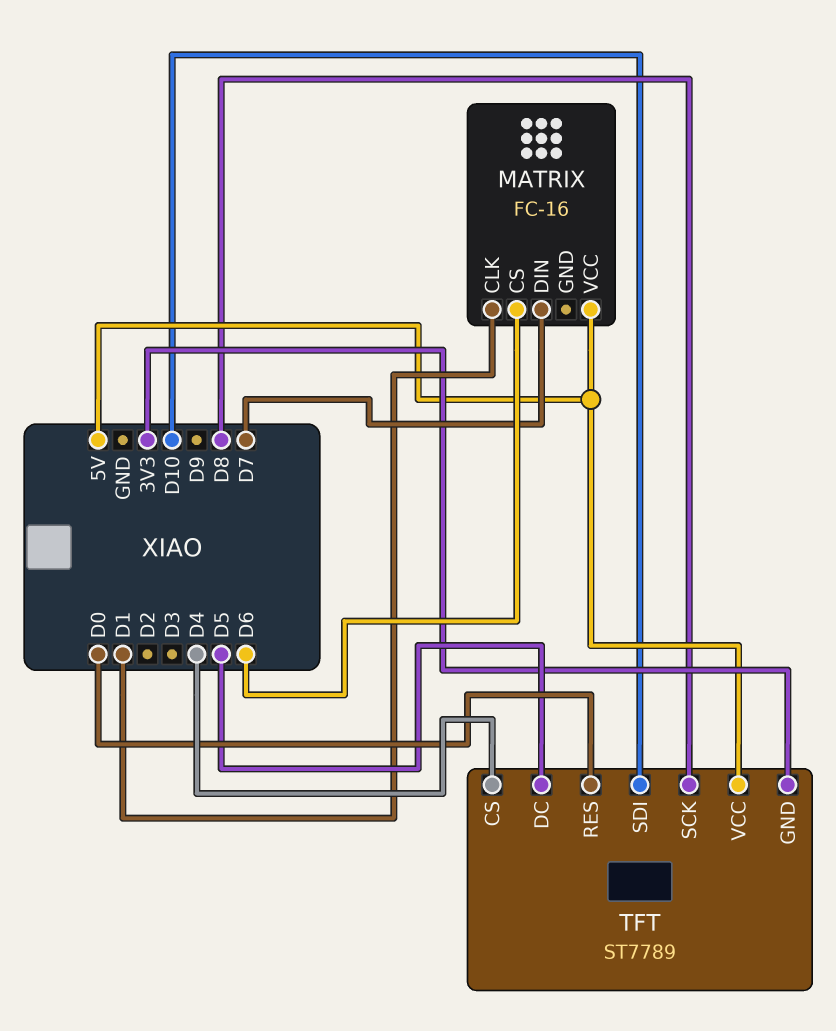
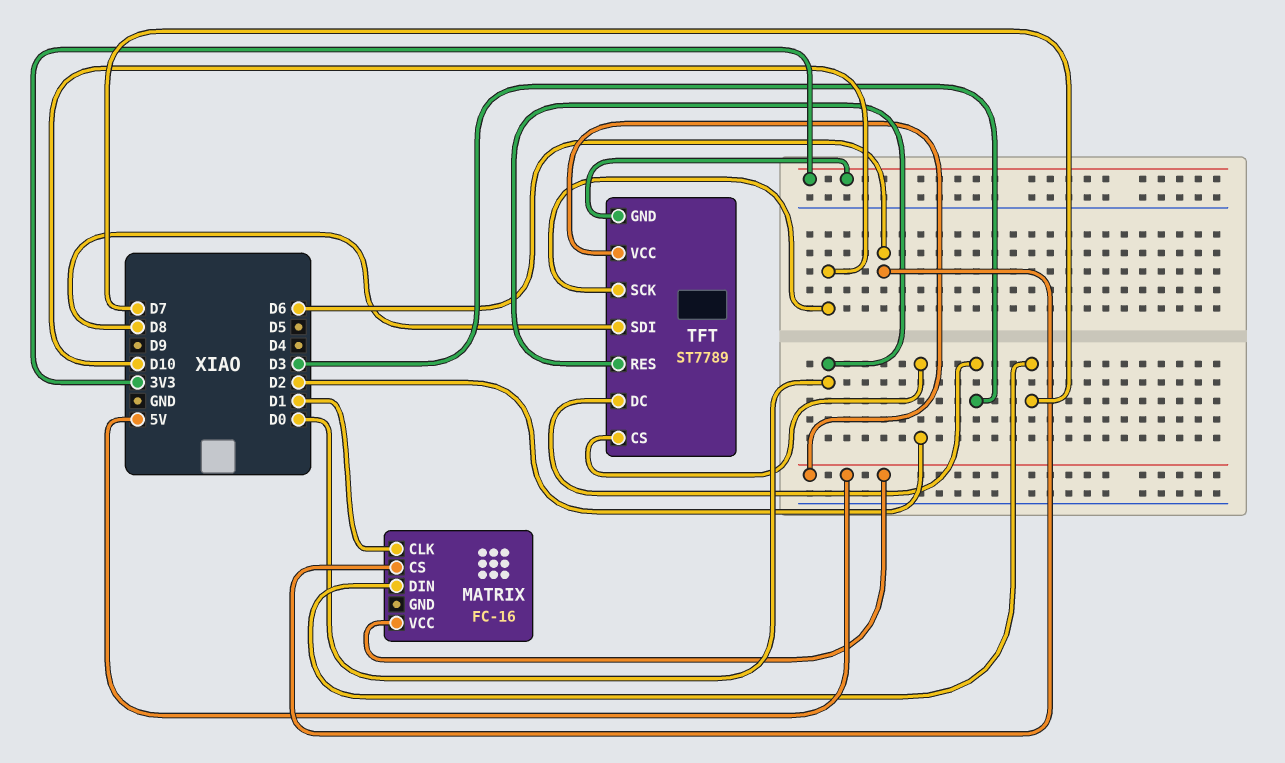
TFT pin CS: D4 -> D2
TFT pin DC: D5 -> D3
TFT pin SCK: D8 -> D10
TFT pin SDI: D10 -> D8

